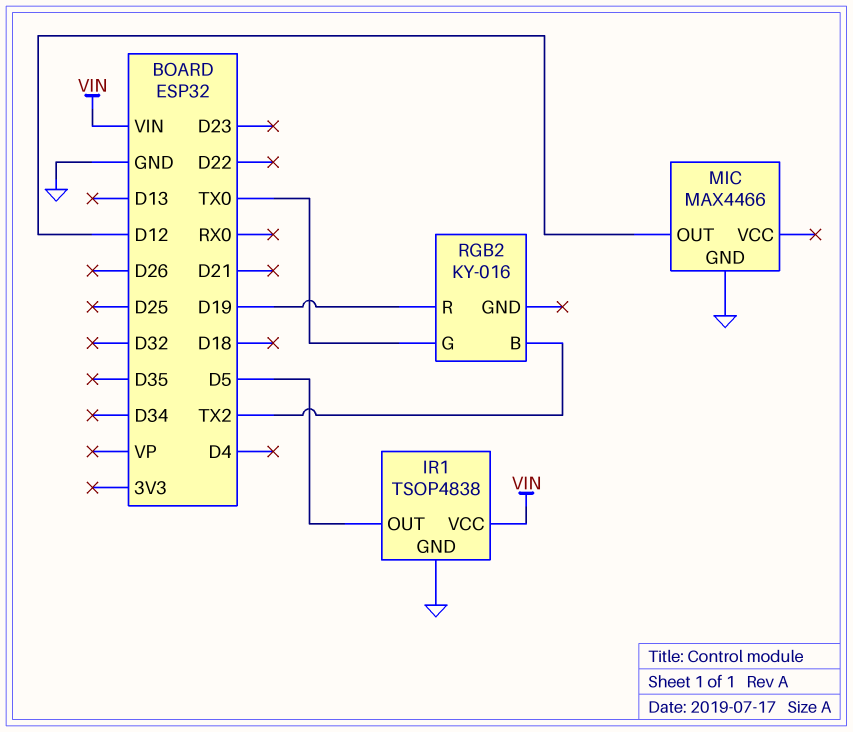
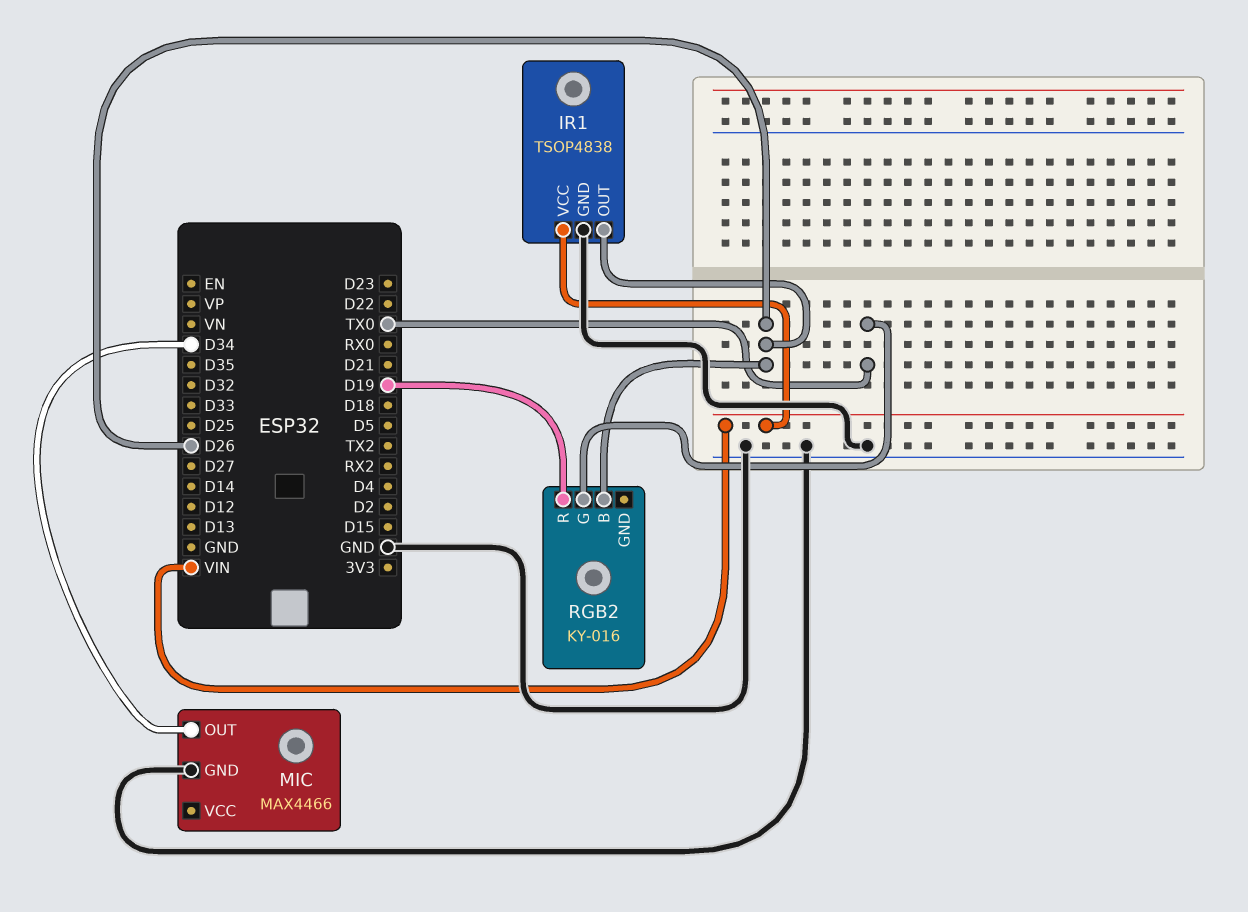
IR1 pin OUT: D5 -> D26
MIC pin OUT: D12 -> D34
RGB2 pin B: TX2 -> D26

